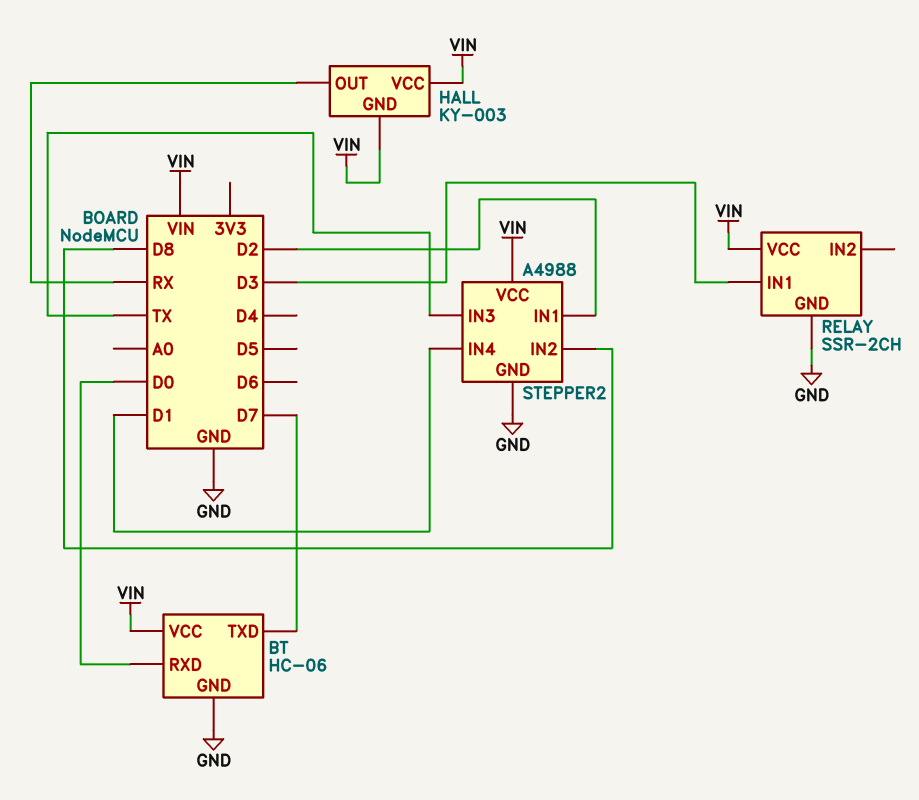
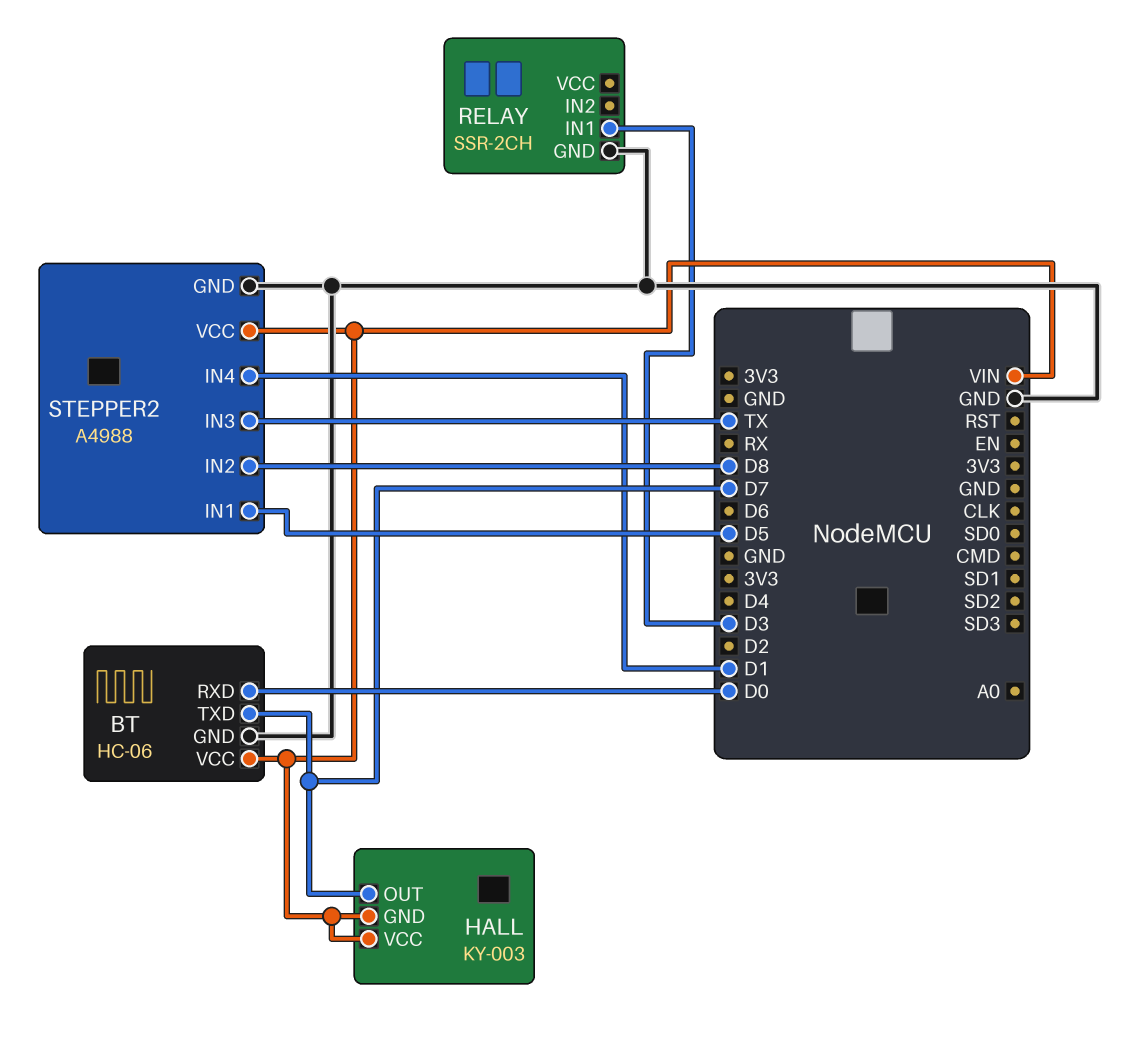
HALL pin OUT: RX -> D7
RELAY pin VCC: VIN -> none
STEPPER2 pin IN1: D2 -> D5

